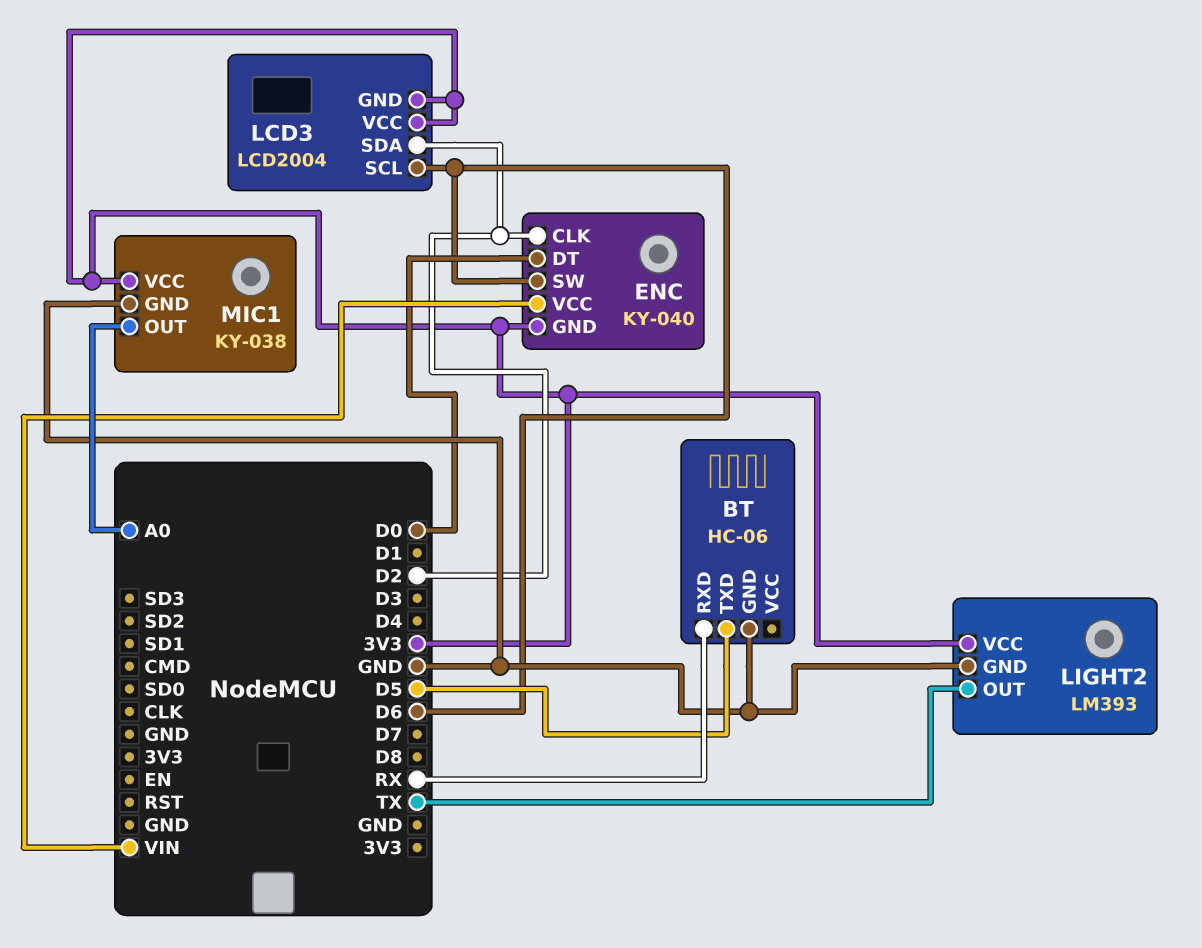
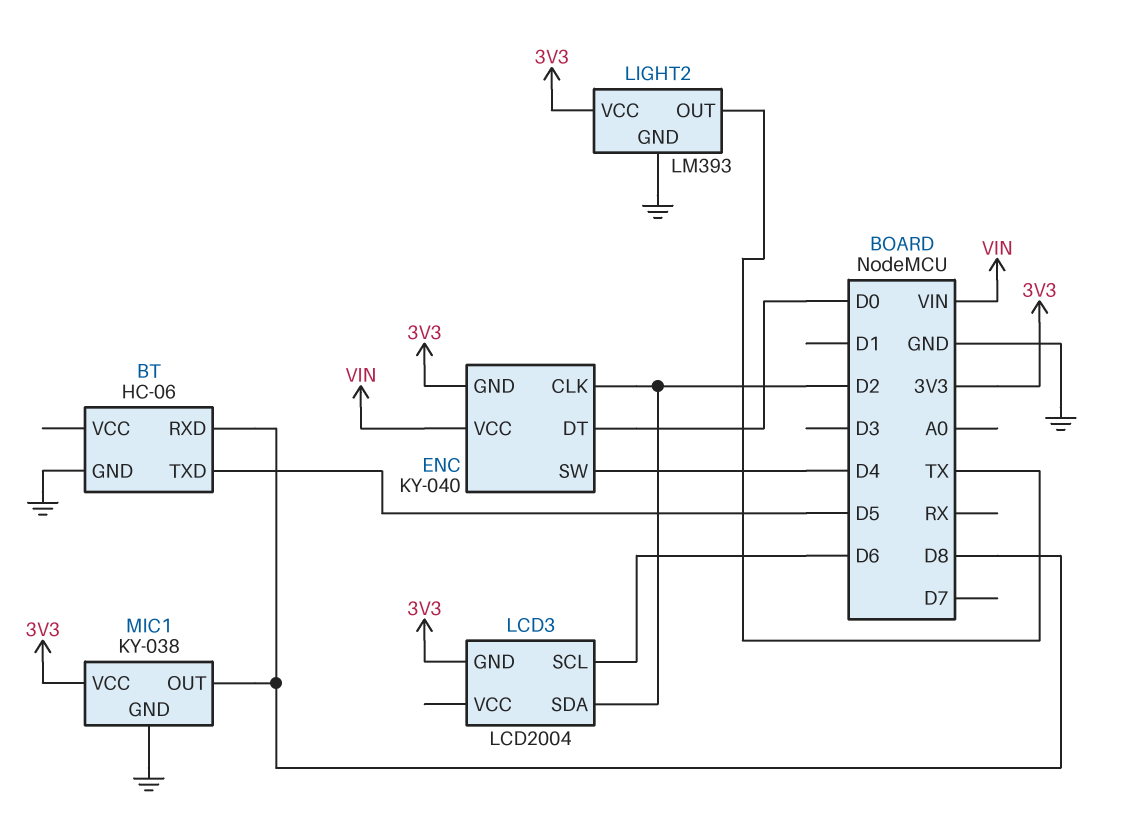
BT pin RXD: RX -> D8
ENC pin SW: D6 -> D4
LCD3 pin VCC: 3V3 -> none
MIC1 pin OUT: A0 -> D8

